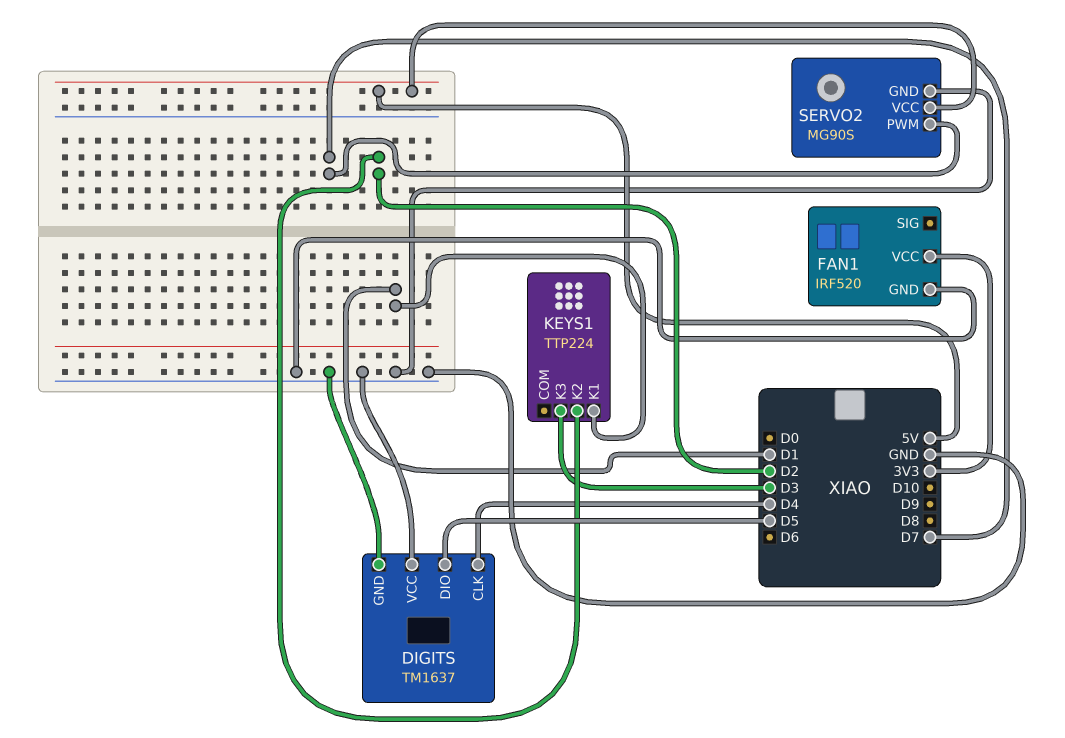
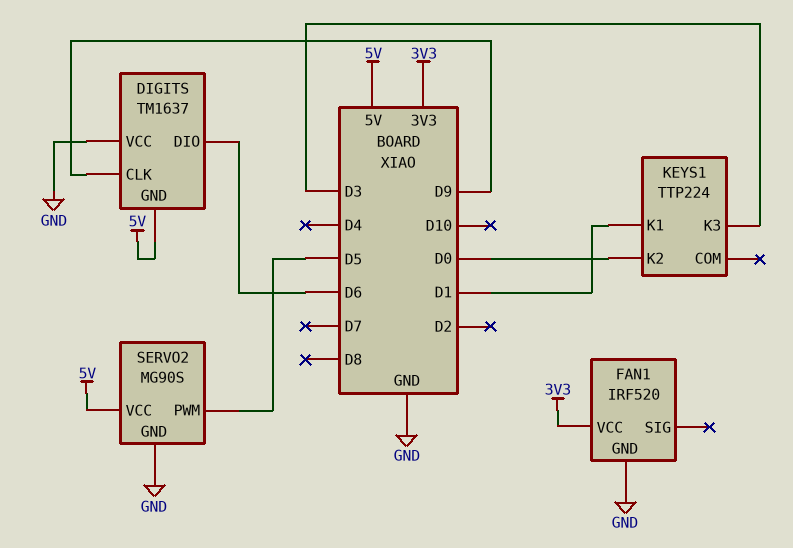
DIGITS pin CLK: D4 -> D9
DIGITS pin DIO: D5 -> D6
DIGITS pin GND: GND -> 5V
KEYS1 pin K2: D2 -> D0
SERVO2 pin PWM: D7 -> D5

